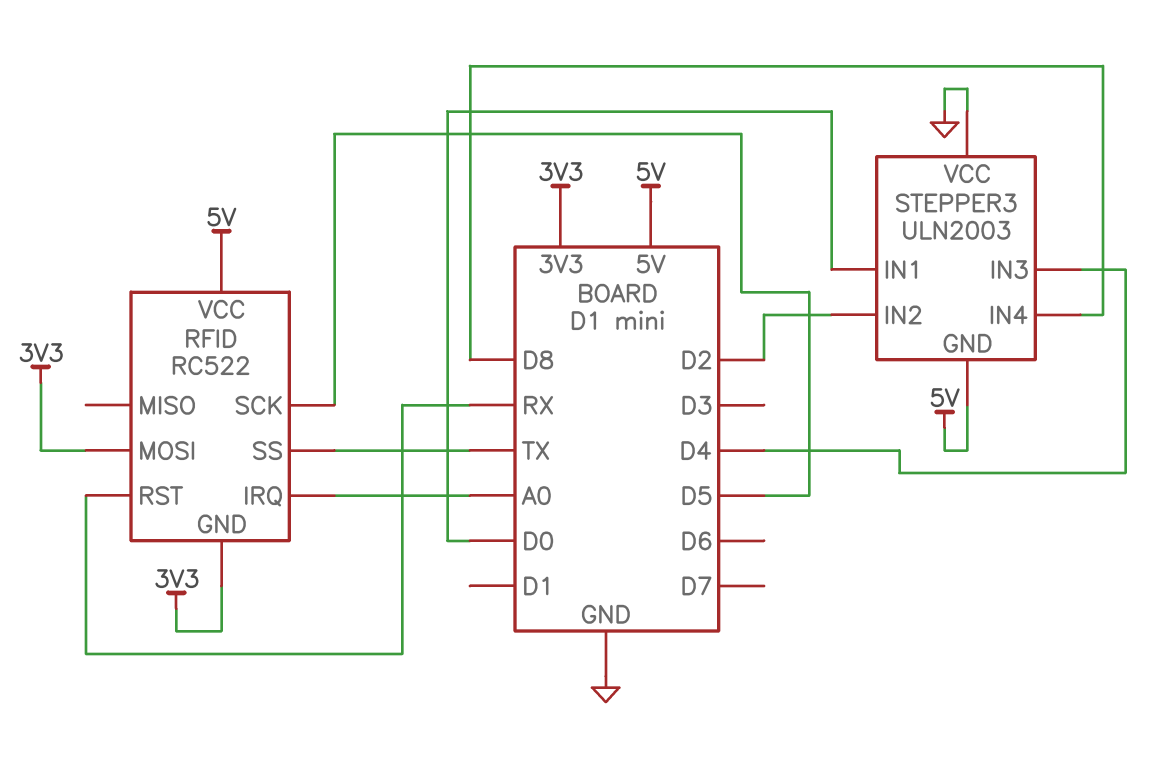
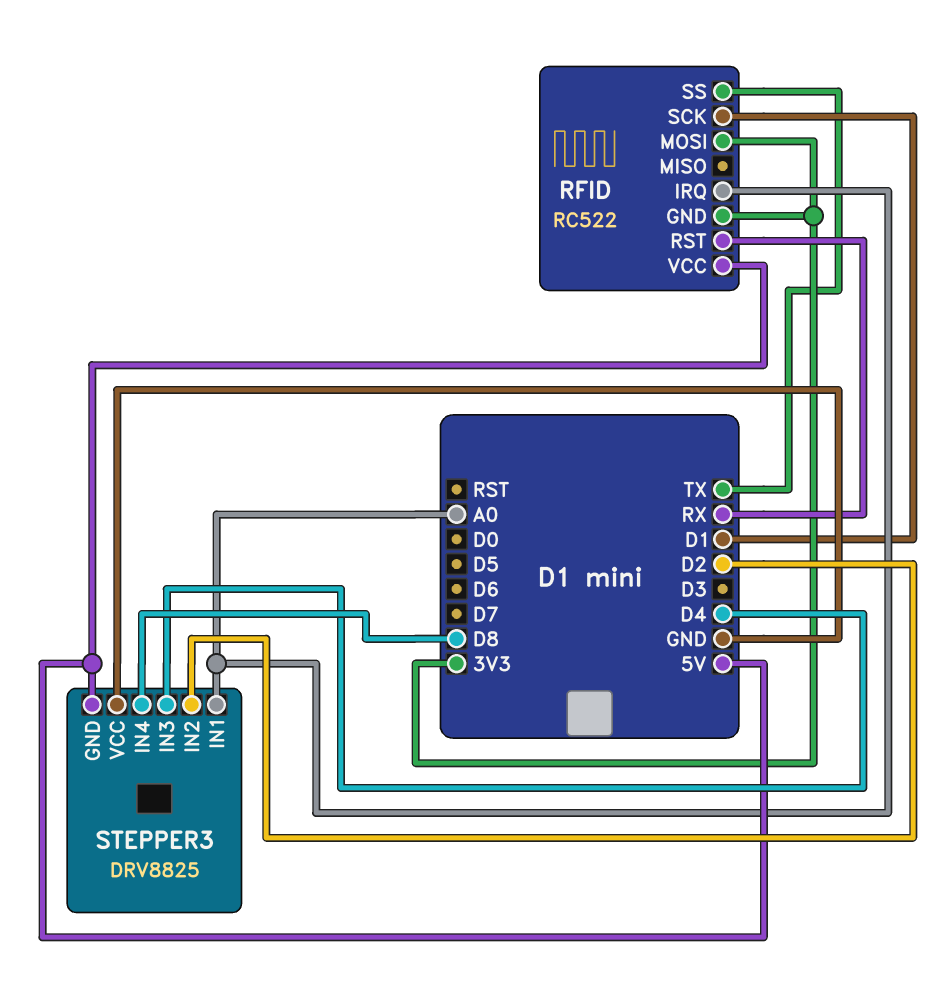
RFID pin SCK: D5 -> D1
STEPPER3: ULN2003 -> DRV8825
STEPPER3 pin IN1: D0 -> A0

